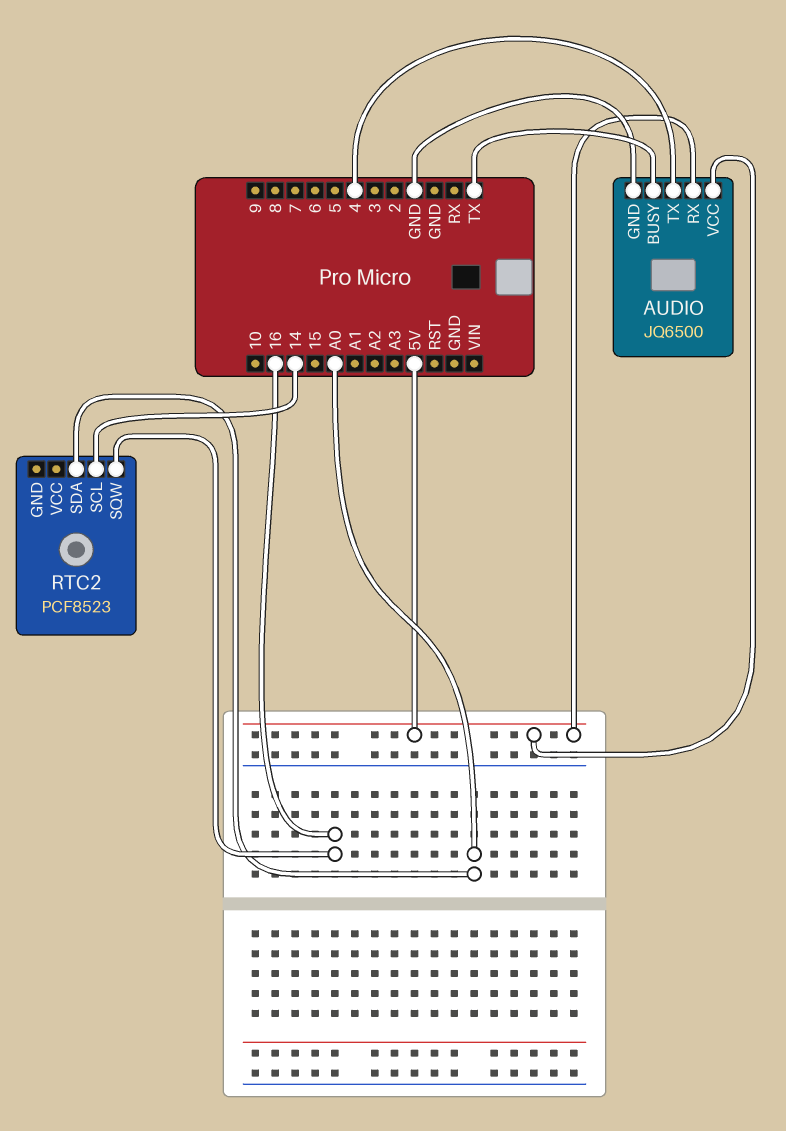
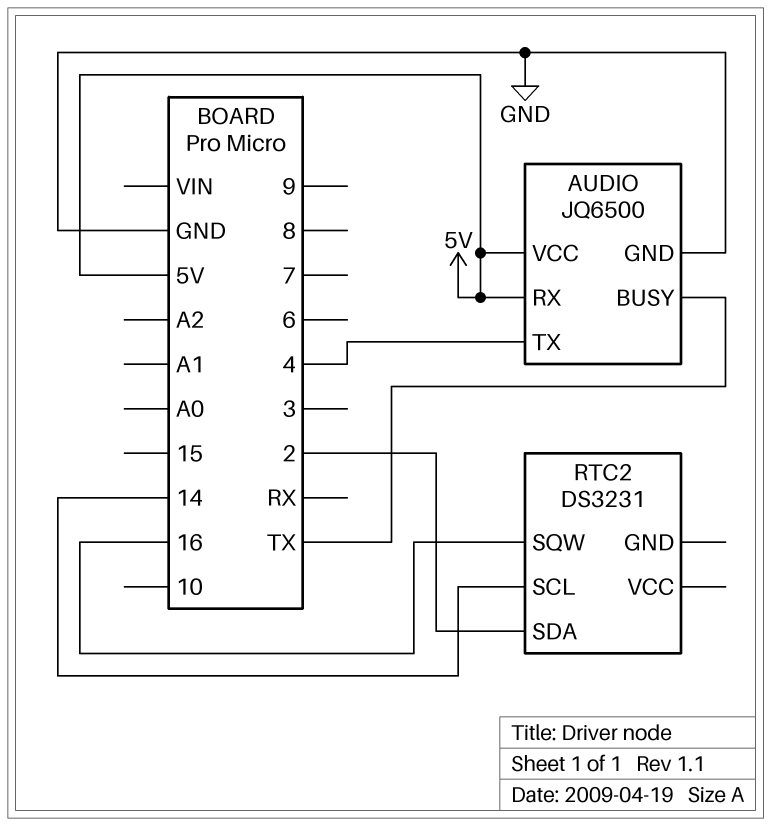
RTC2: PCF8523 -> DS3231
RTC2 pin SDA: A0 -> 2

